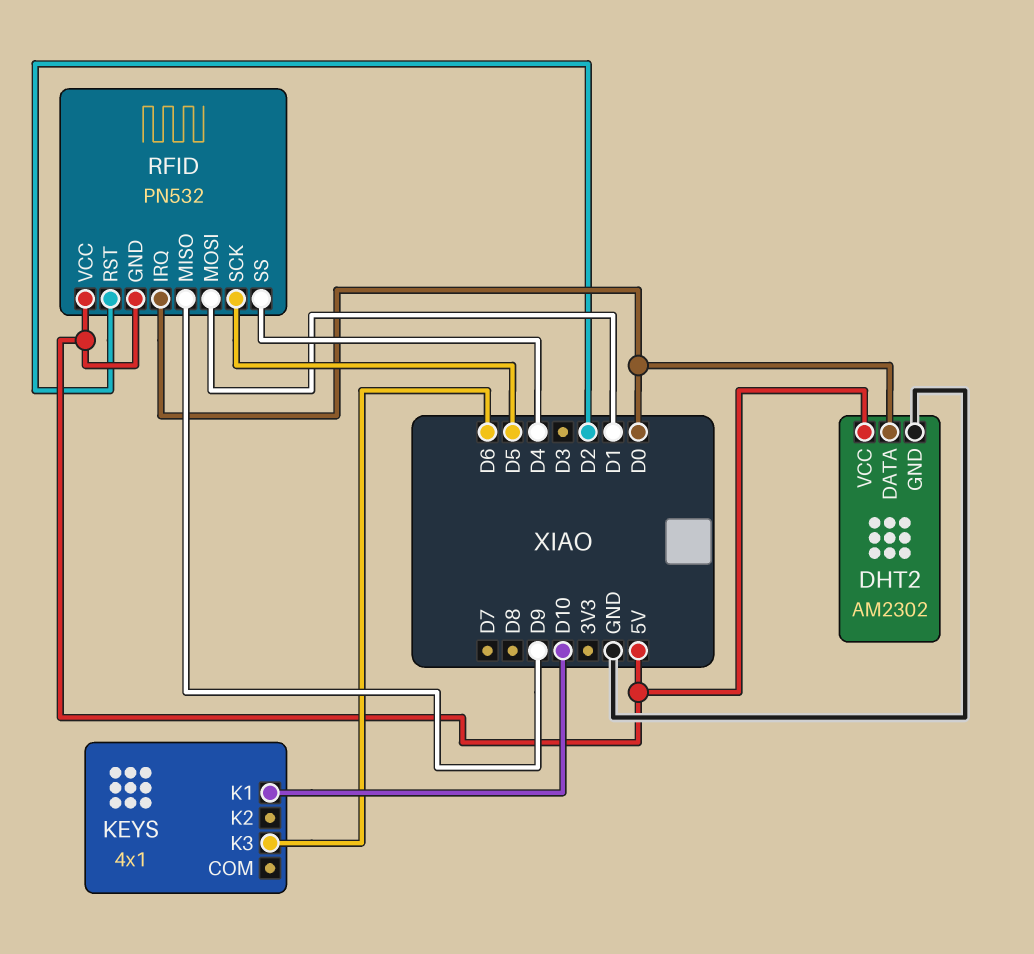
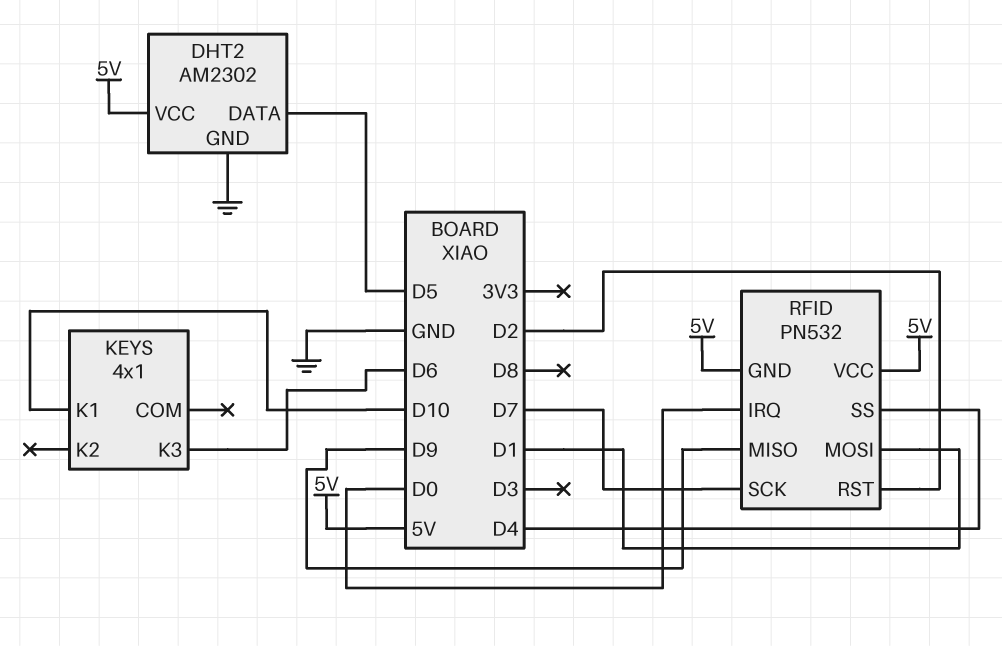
DHT2 pin DATA: D0 -> D5
RFID pin SCK: D5 -> D7

